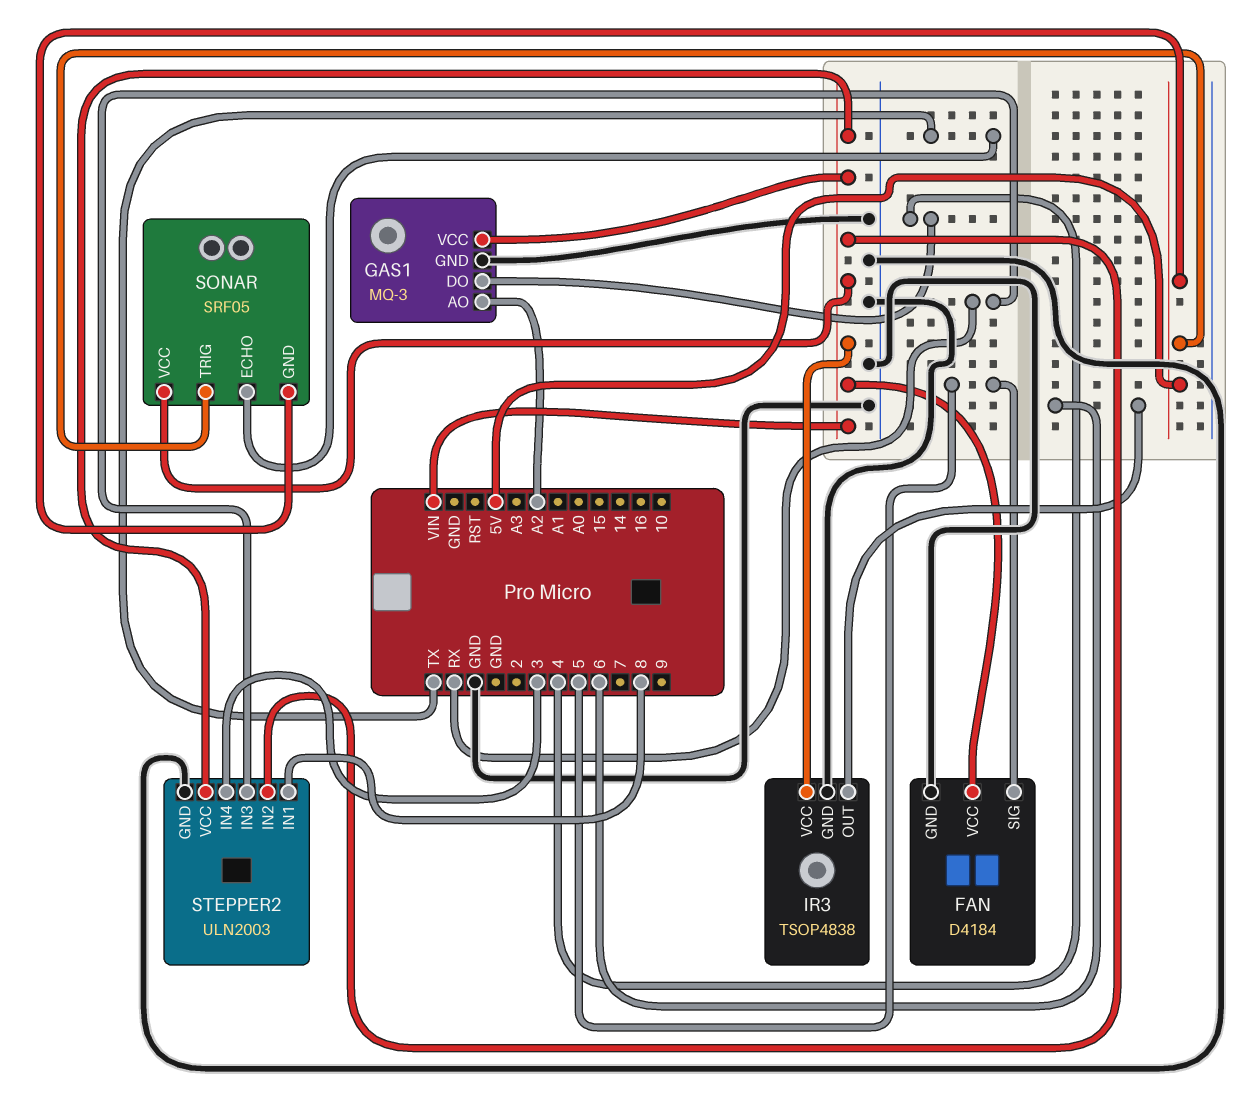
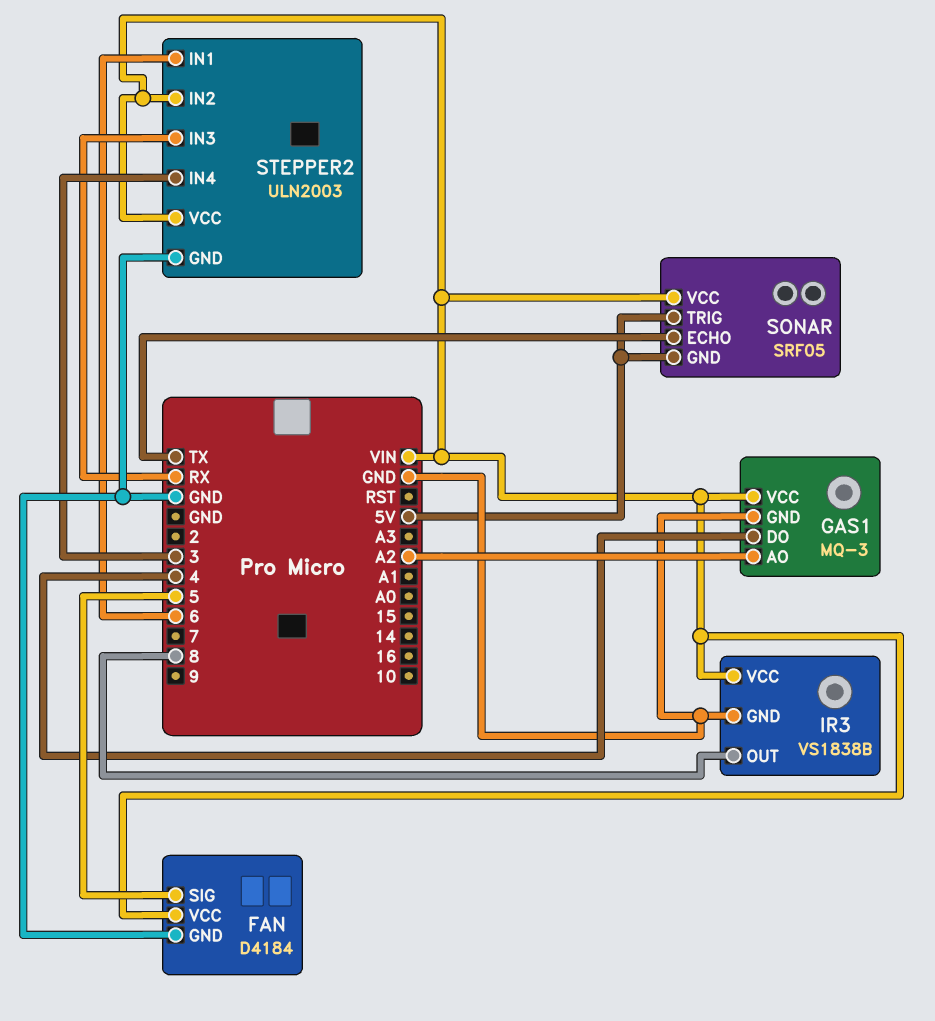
IR3: TSOP4838 -> VS1838B
IR3 pin OUT: 6 -> 8
STEPPER2 pin IN1: 8 -> 6

